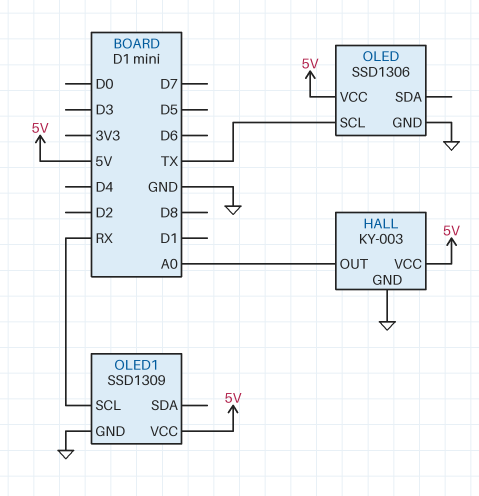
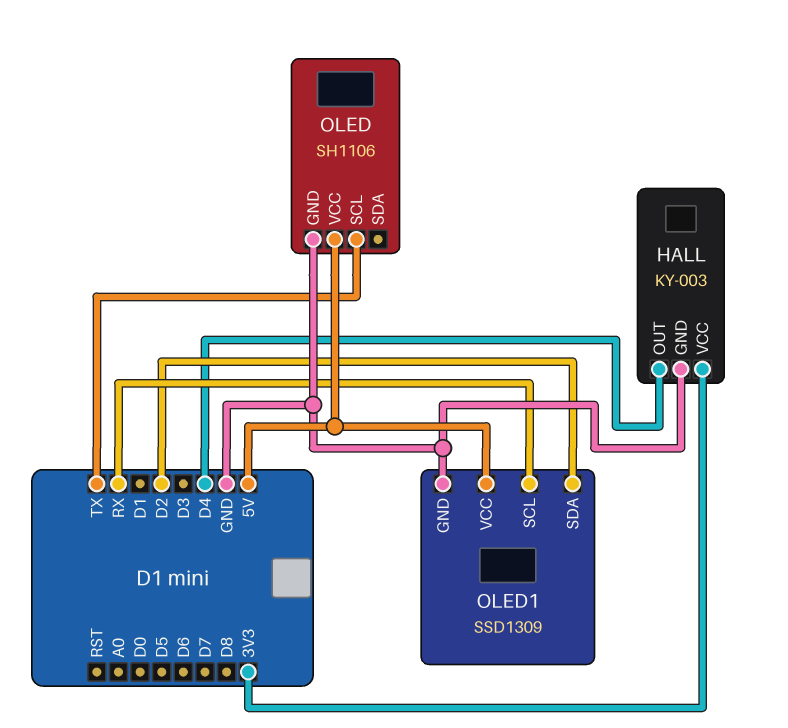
HALL pin OUT: A0 -> D4
HALL pin VCC: 5V -> 3V3
OLED: SSD1306 -> SH1106
OLED1 pin SDA: none -> D2

